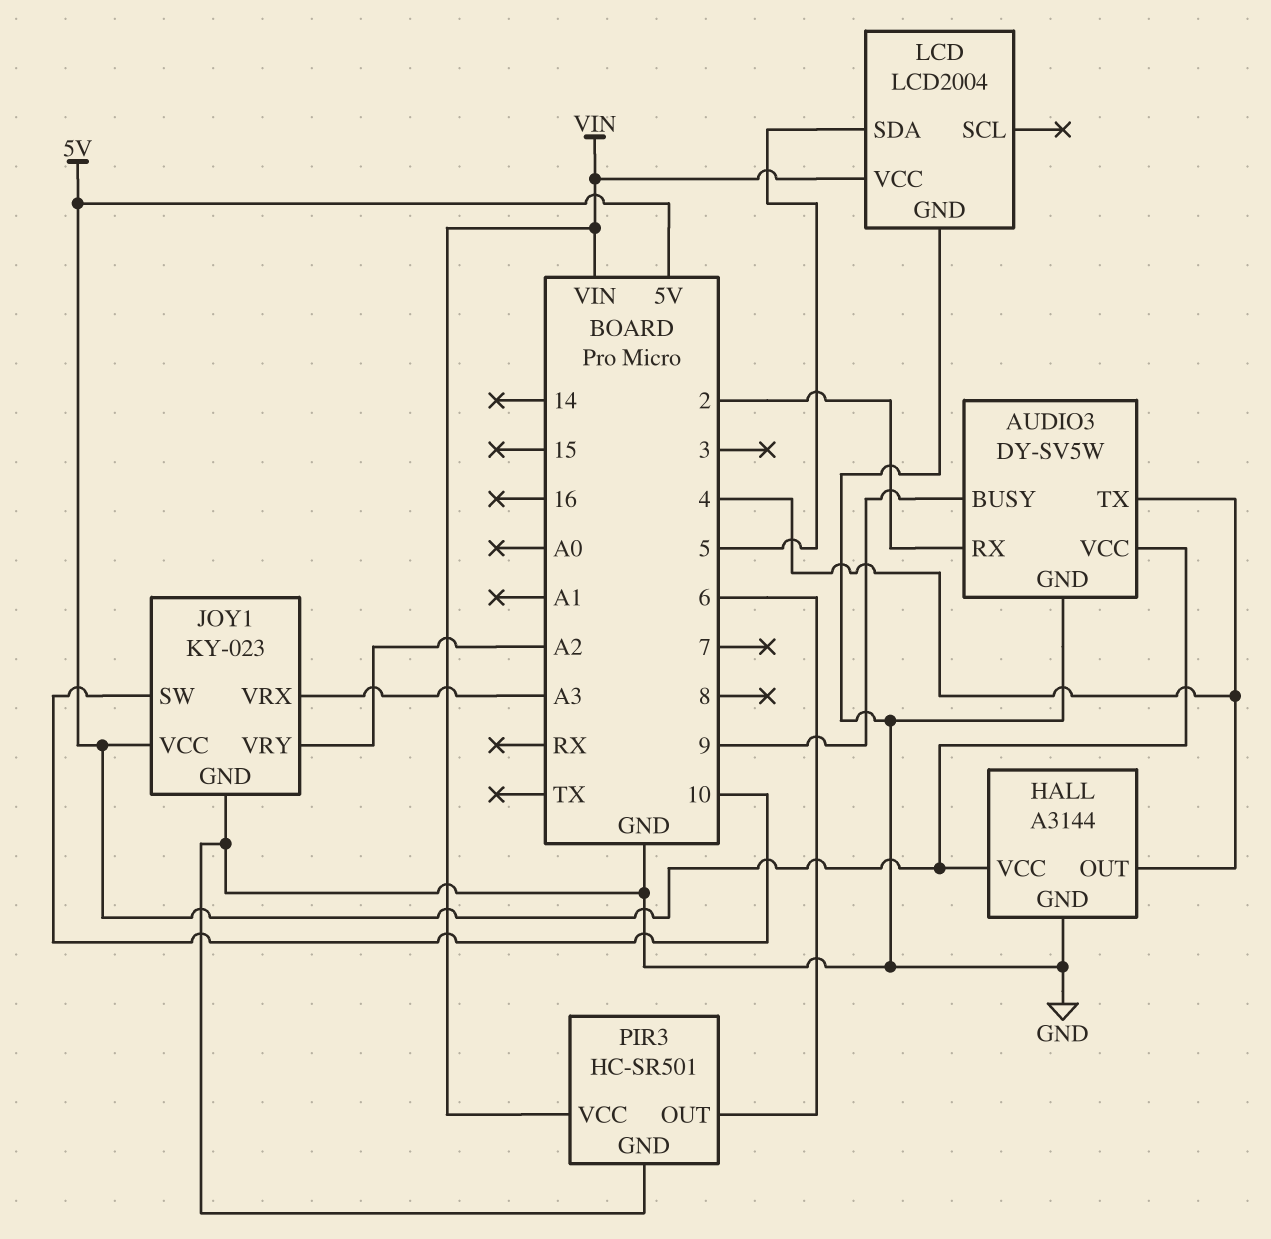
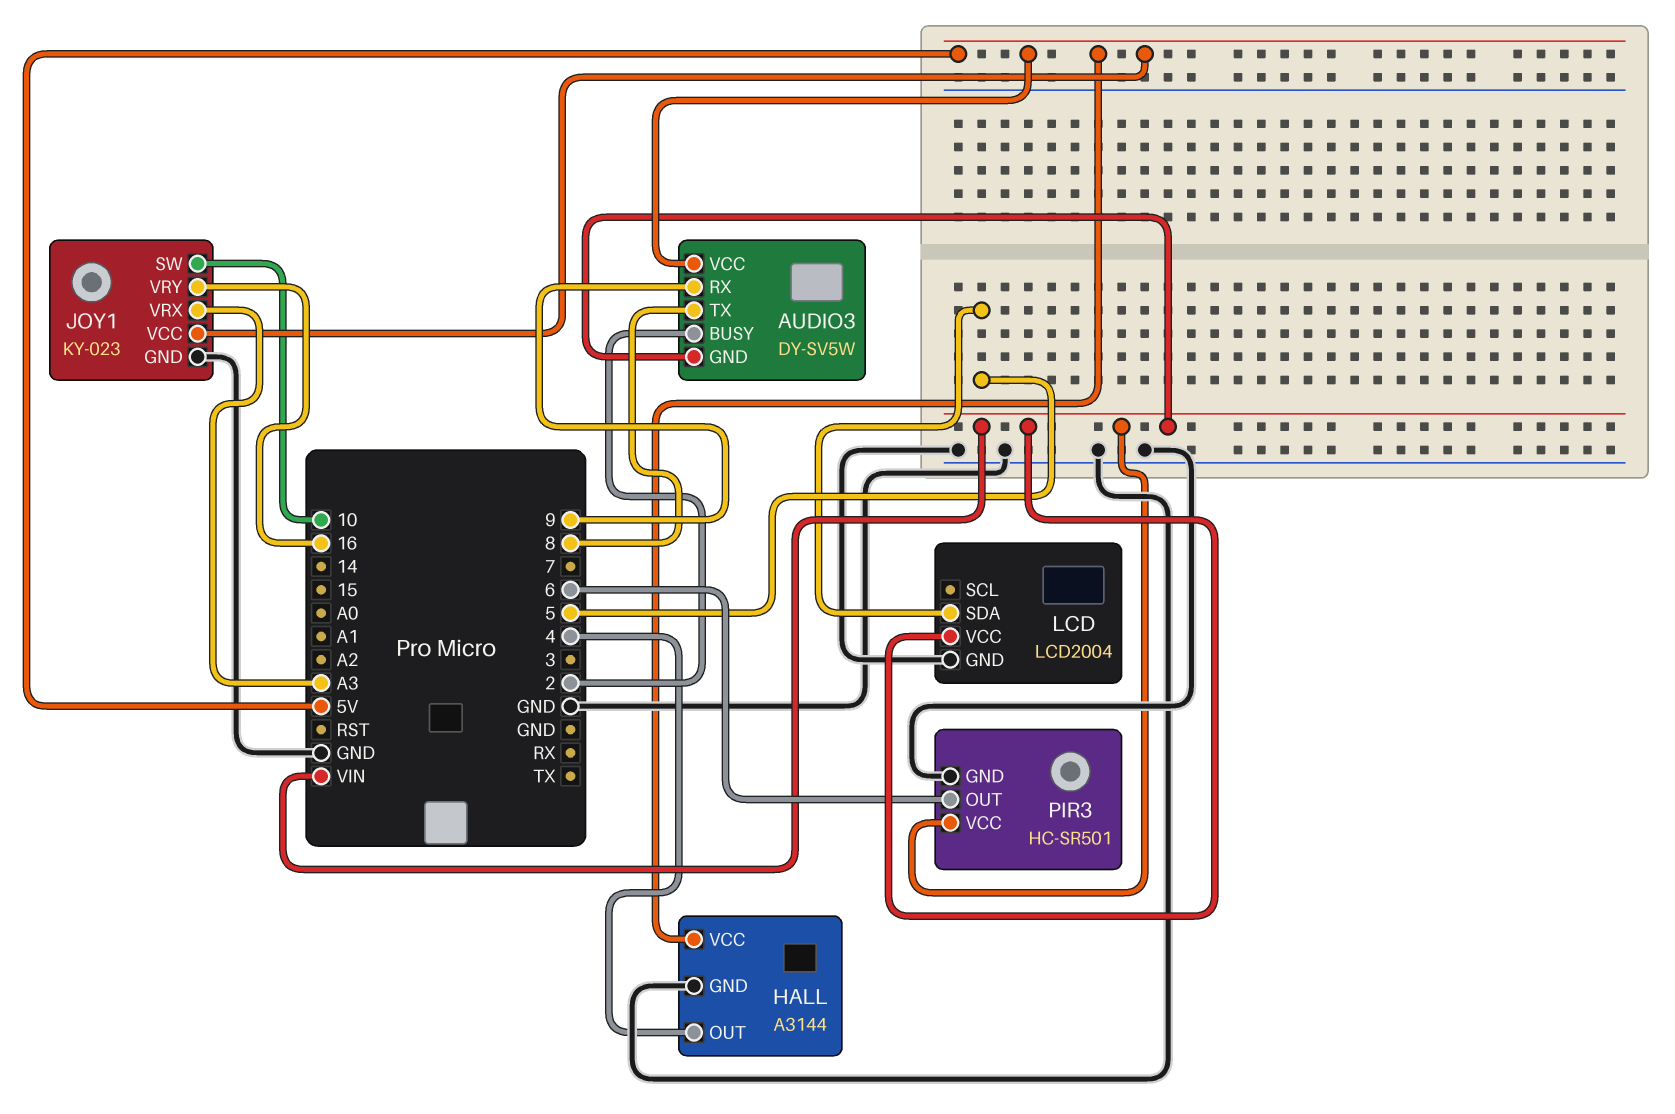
AUDIO3 pin BUSY: 9 -> 2
AUDIO3 pin GND: GND -> VIN
AUDIO3 pin RX: 2 -> 9
AUDIO3 pin TX: 4 -> 8
JOY1 pin VRY: A2 -> 16

